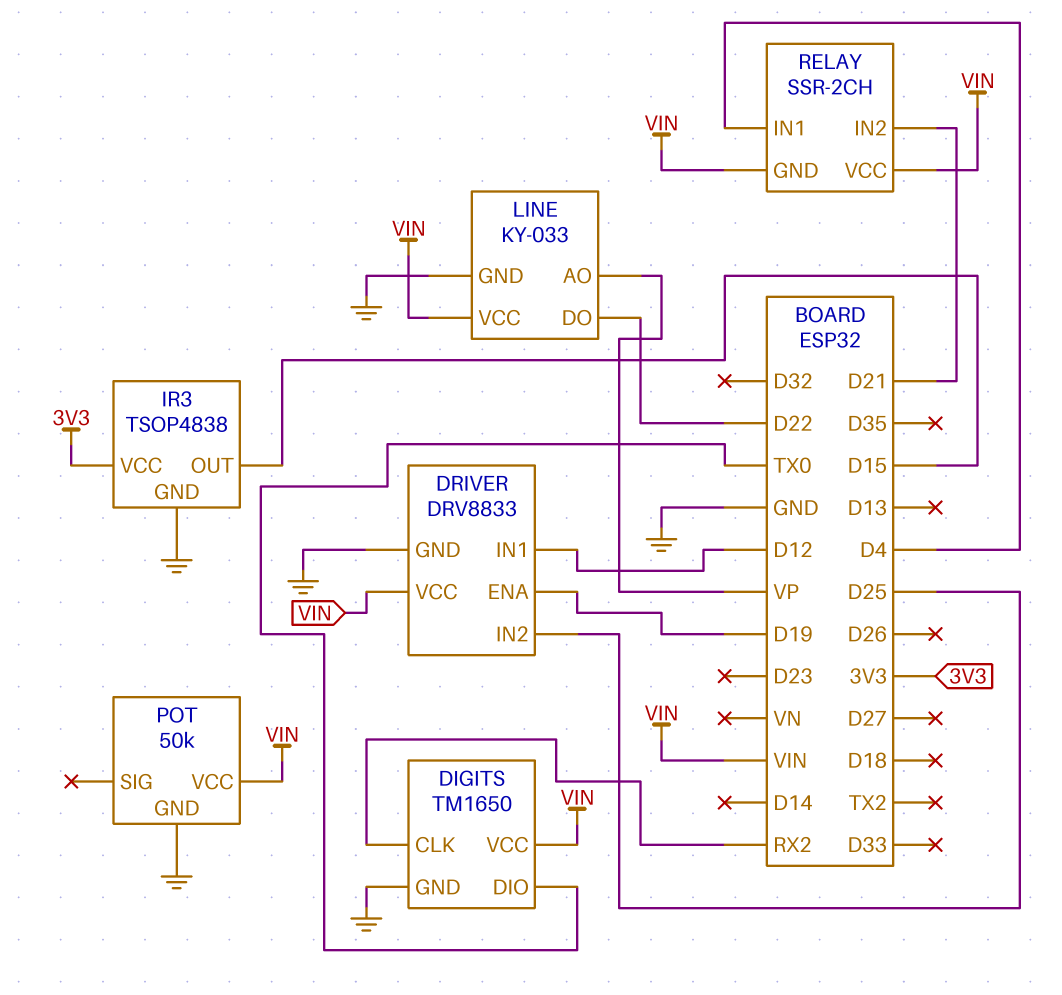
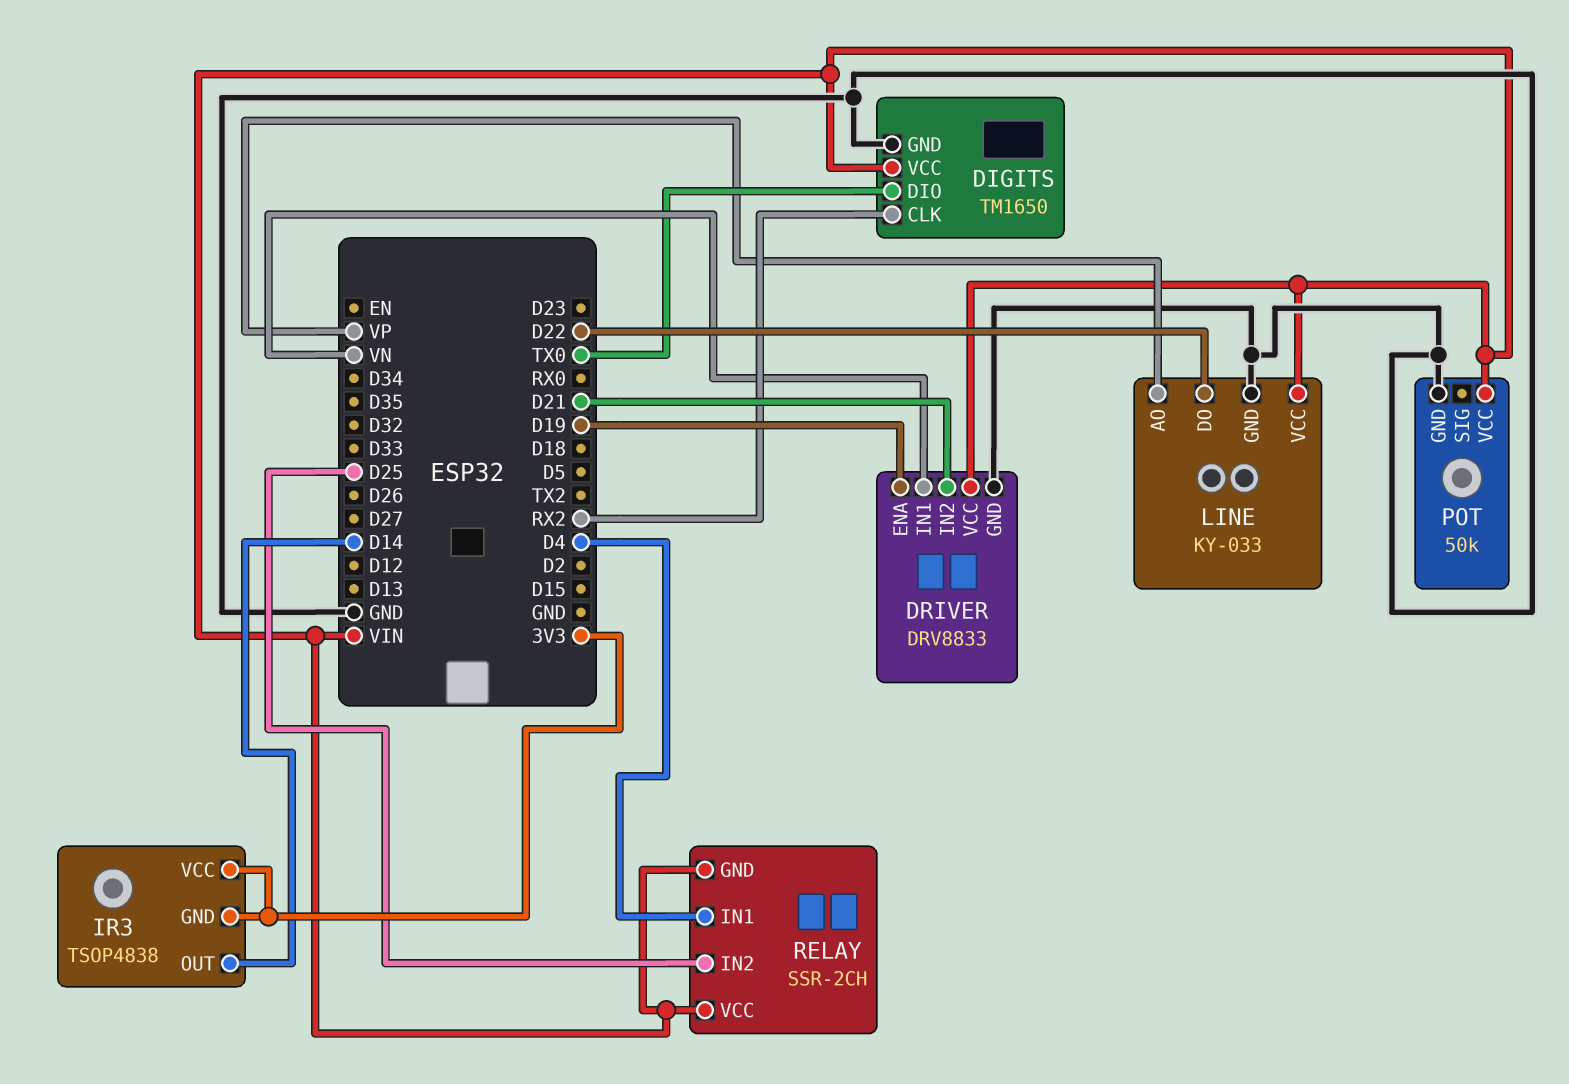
DRIVER pin IN1: D12 -> VN
DRIVER pin IN2: D25 -> D21
IR3 pin GND: GND -> 3V3
IR3 pin OUT: D15 -> D14
RELAY pin IN2: D21 -> D25

